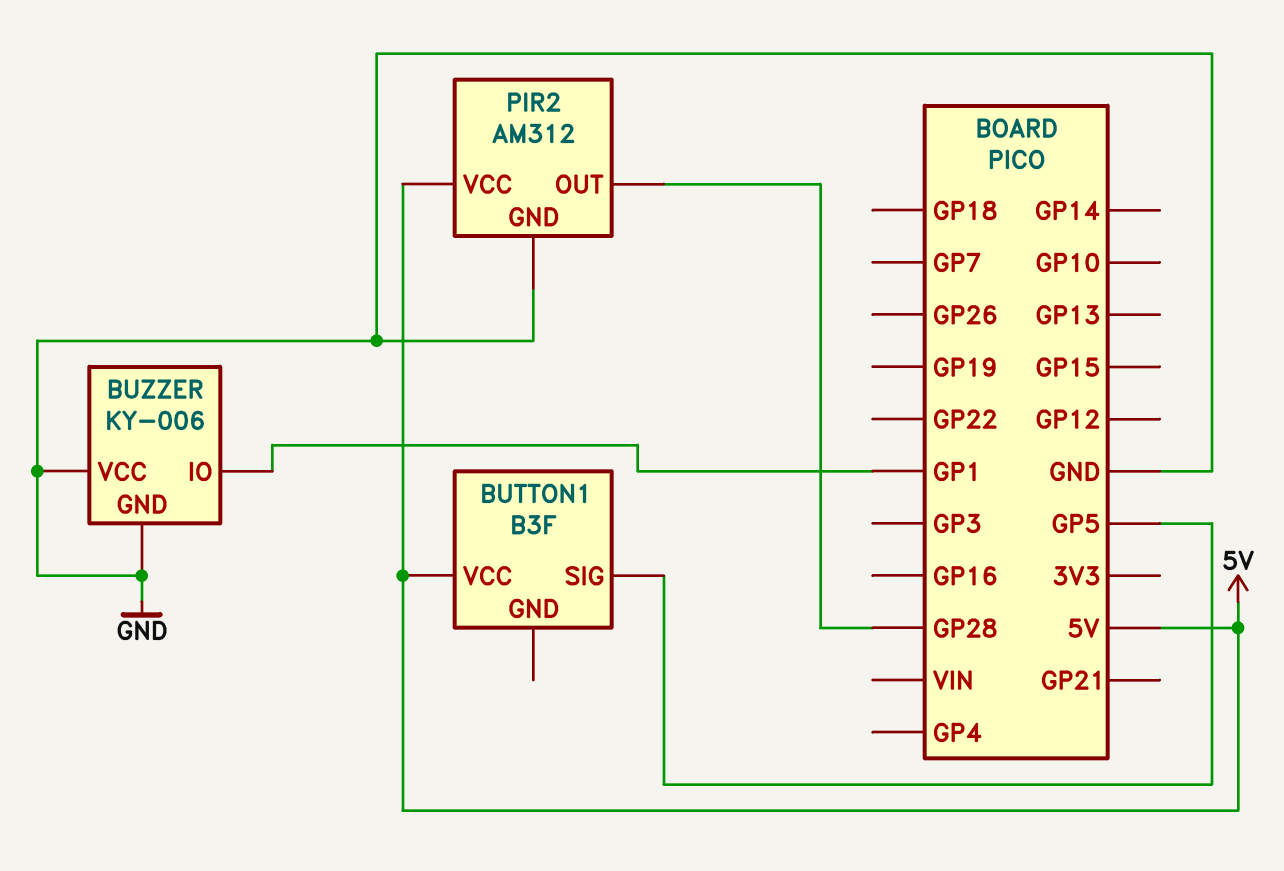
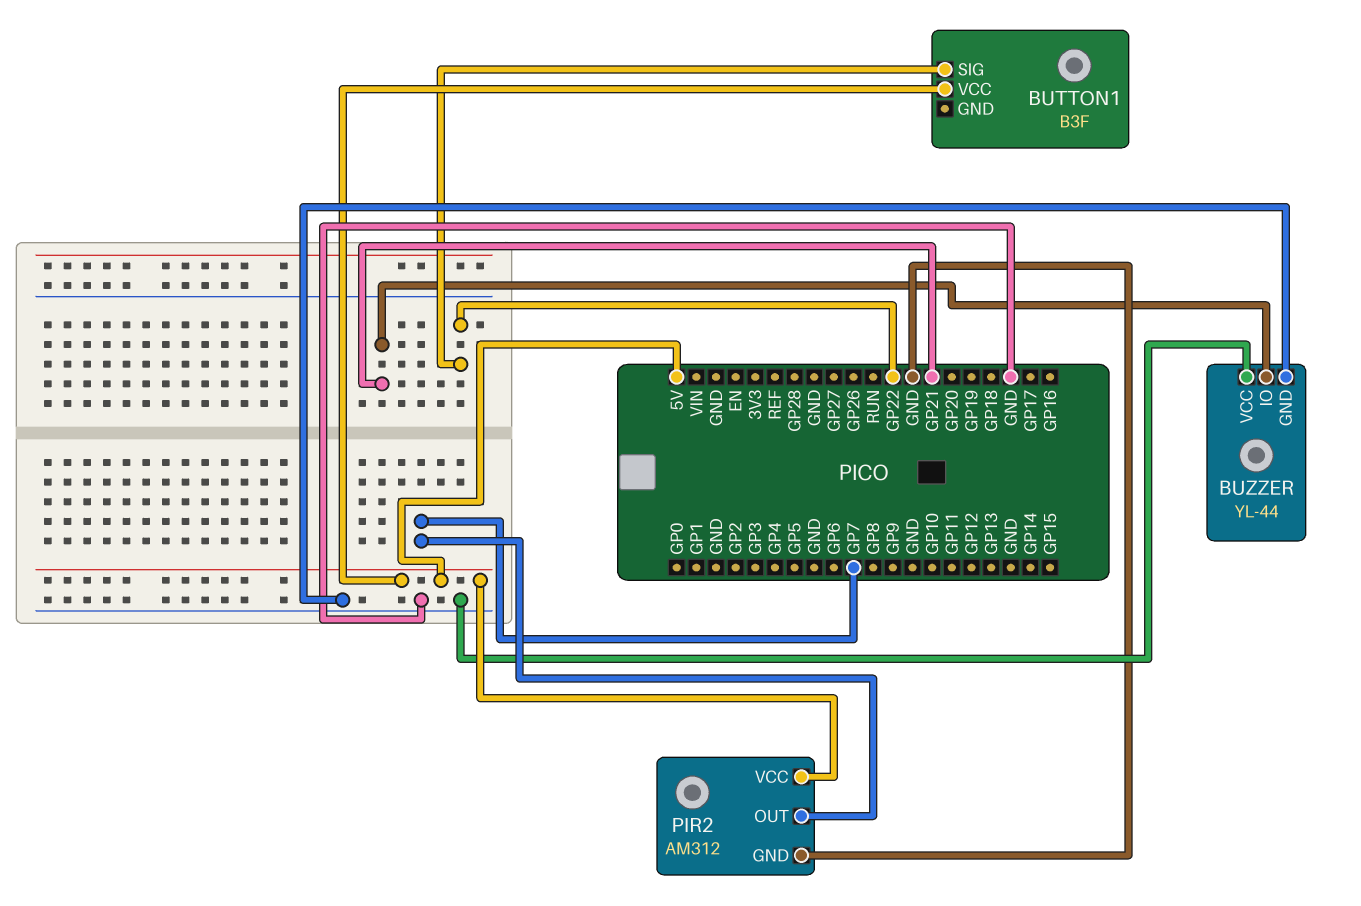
BUTTON1 pin SIG: GP5 -> GP22
BUZZER: KY-006 -> YL-44
BUZZER pin IO: GP1 -> GP21
PIR2 pin OUT: GP28 -> GP7

